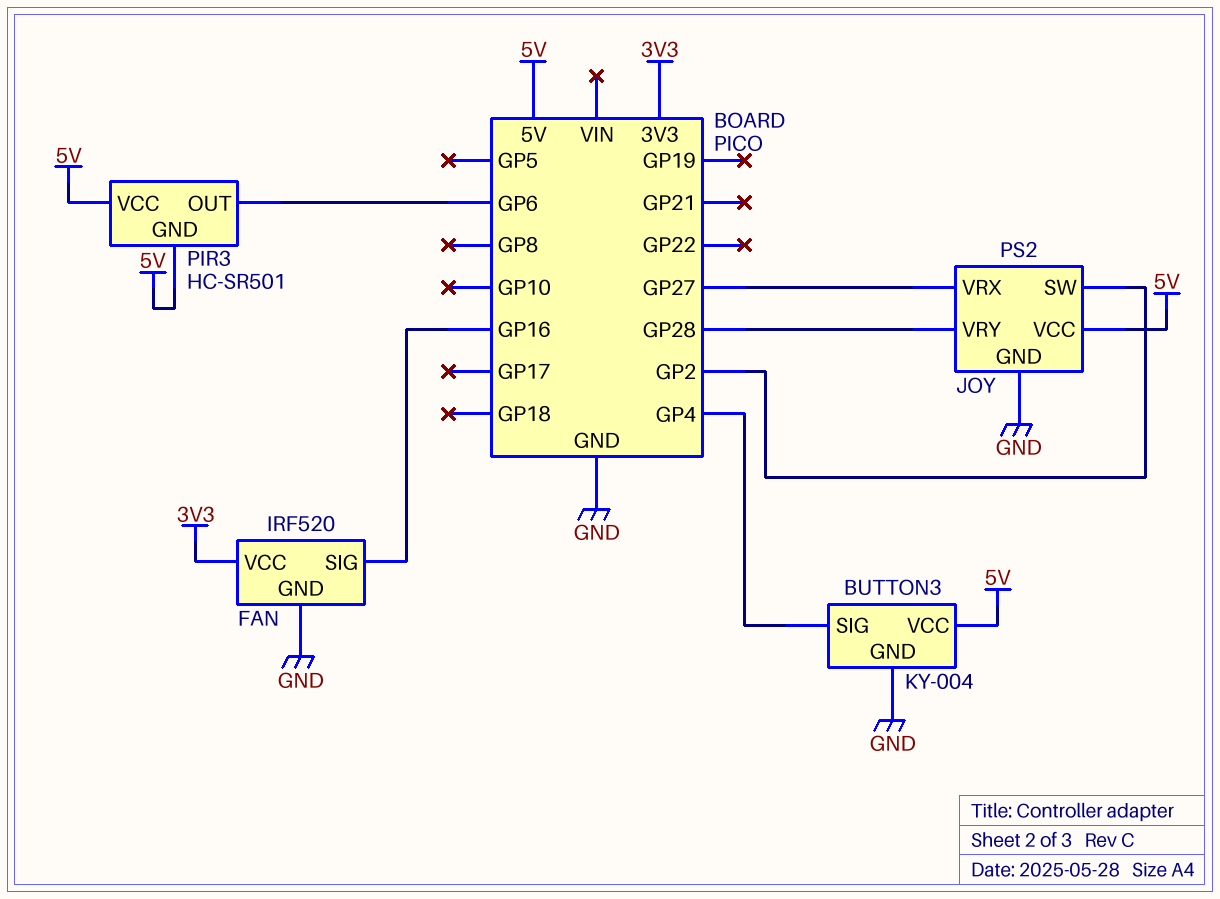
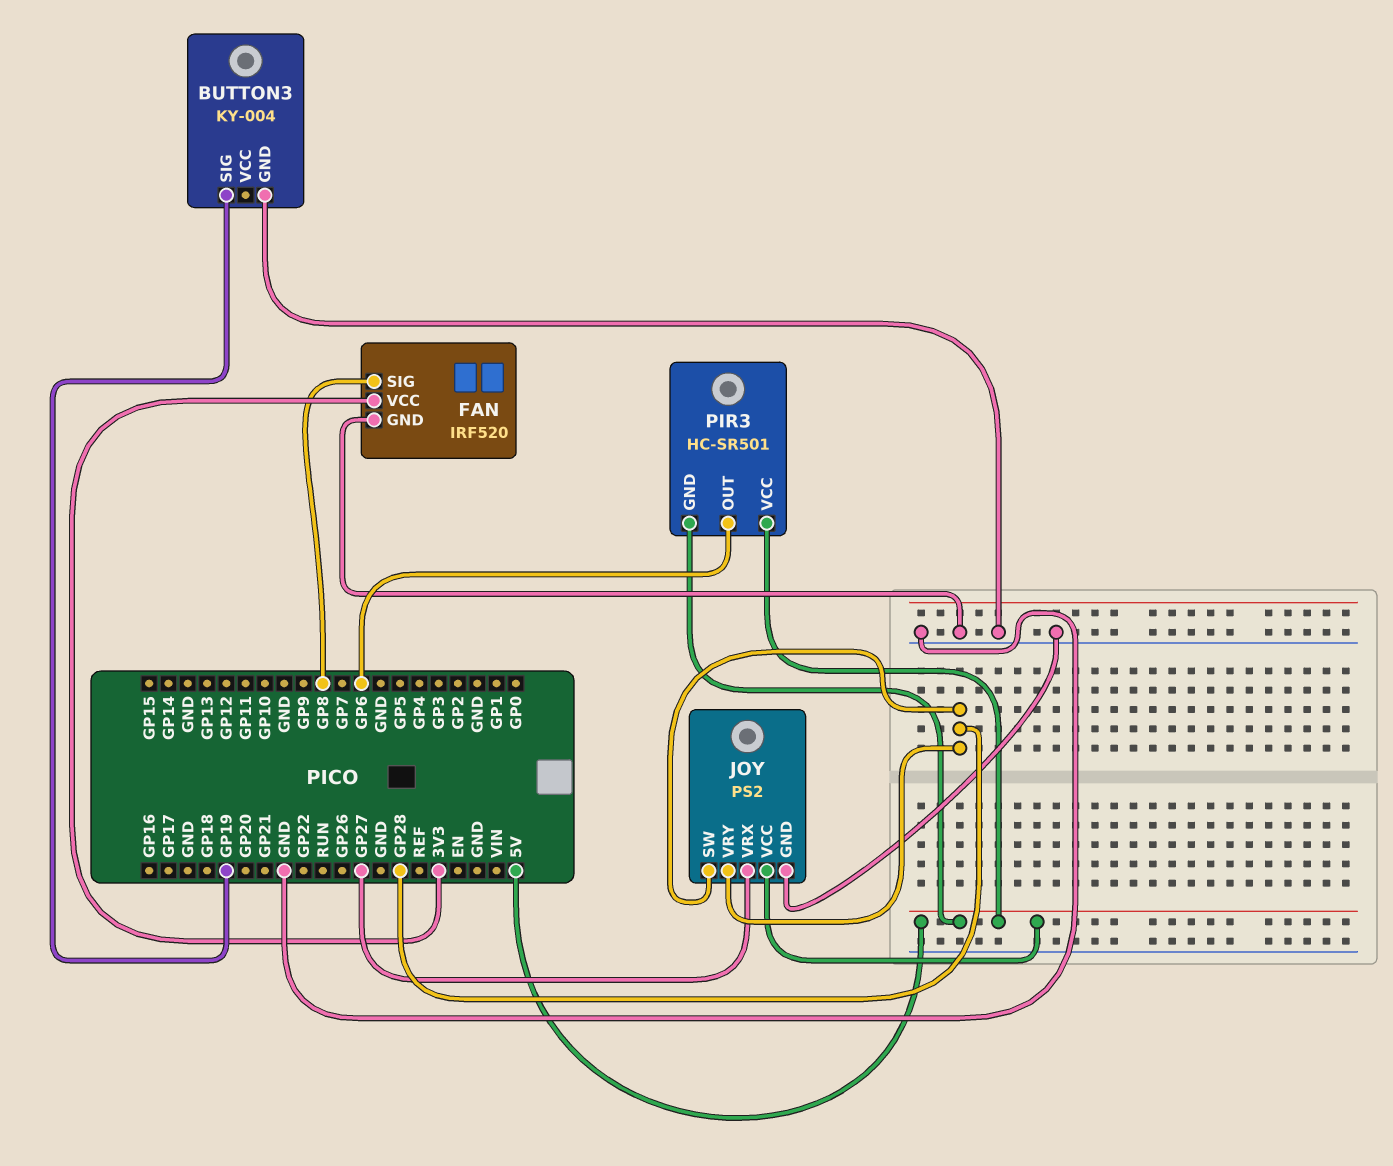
BUTTON3 pin SIG: GP4 -> GP19
BUTTON3 pin VCC: 5V -> none
FAN pin SIG: GP16 -> GP8
JOY pin SW: GP2 -> GP28

